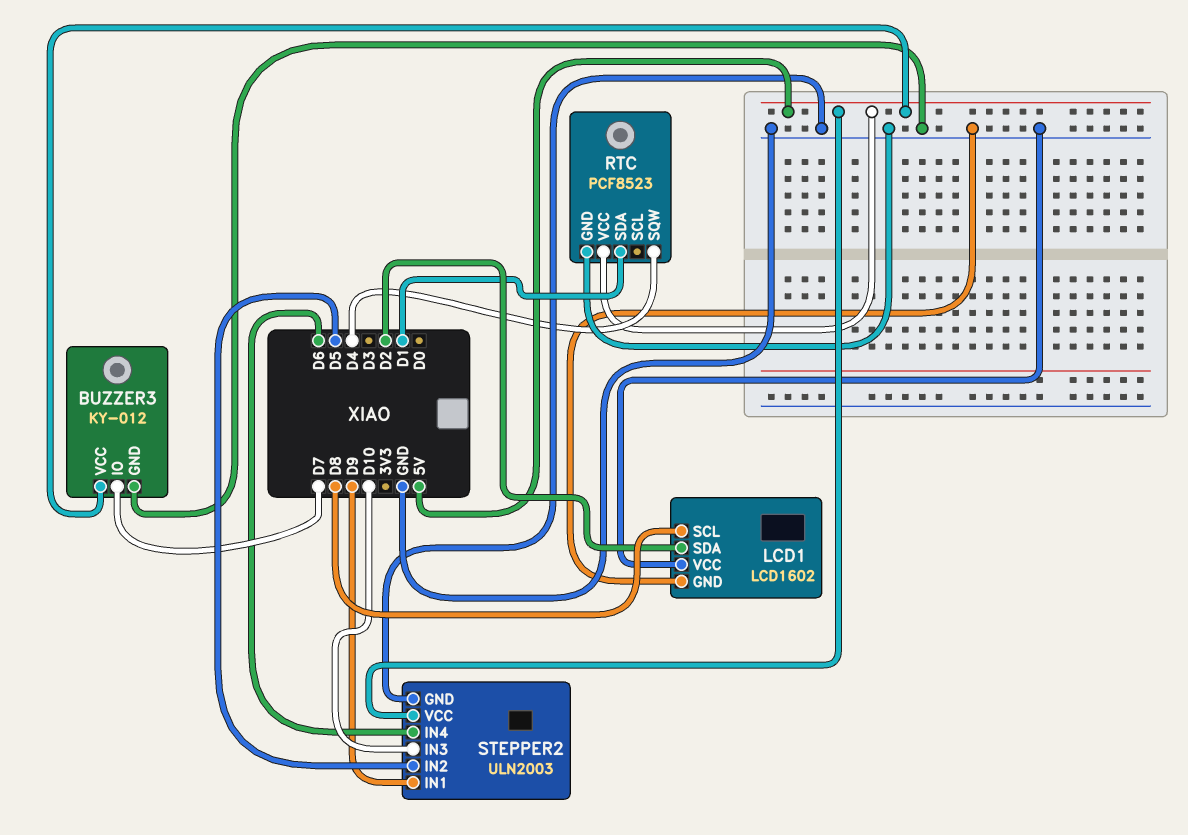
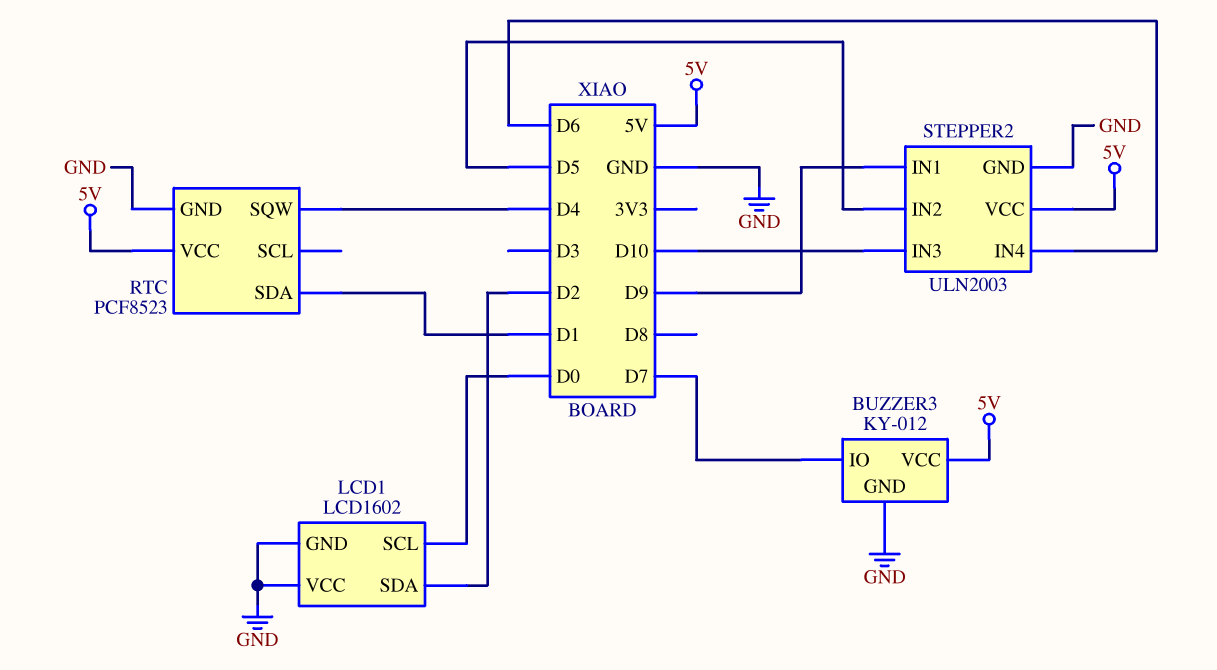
LCD1 pin SCL: D8 -> D0

